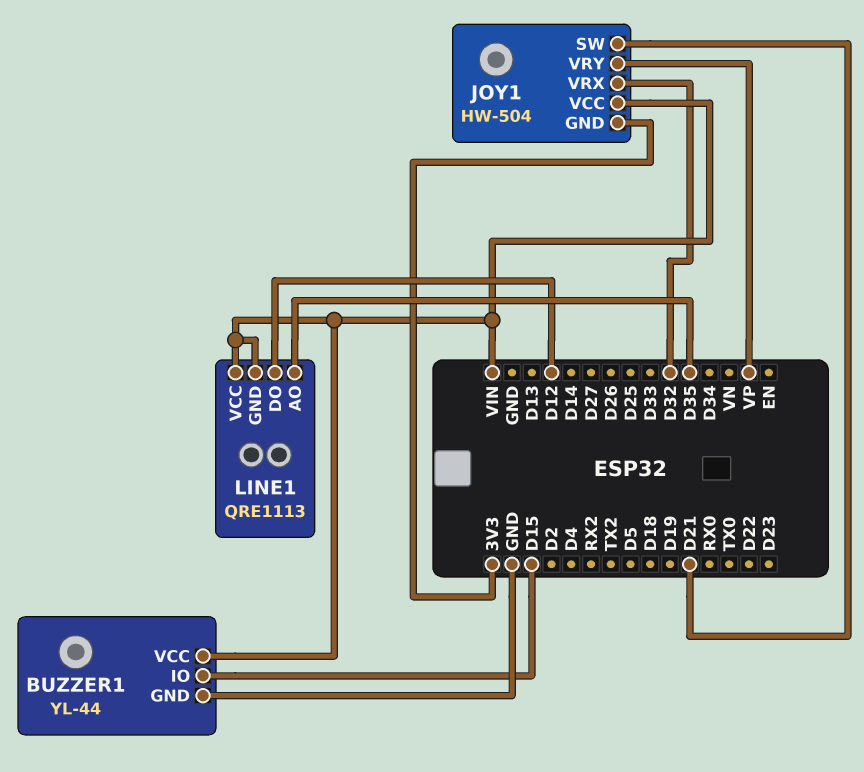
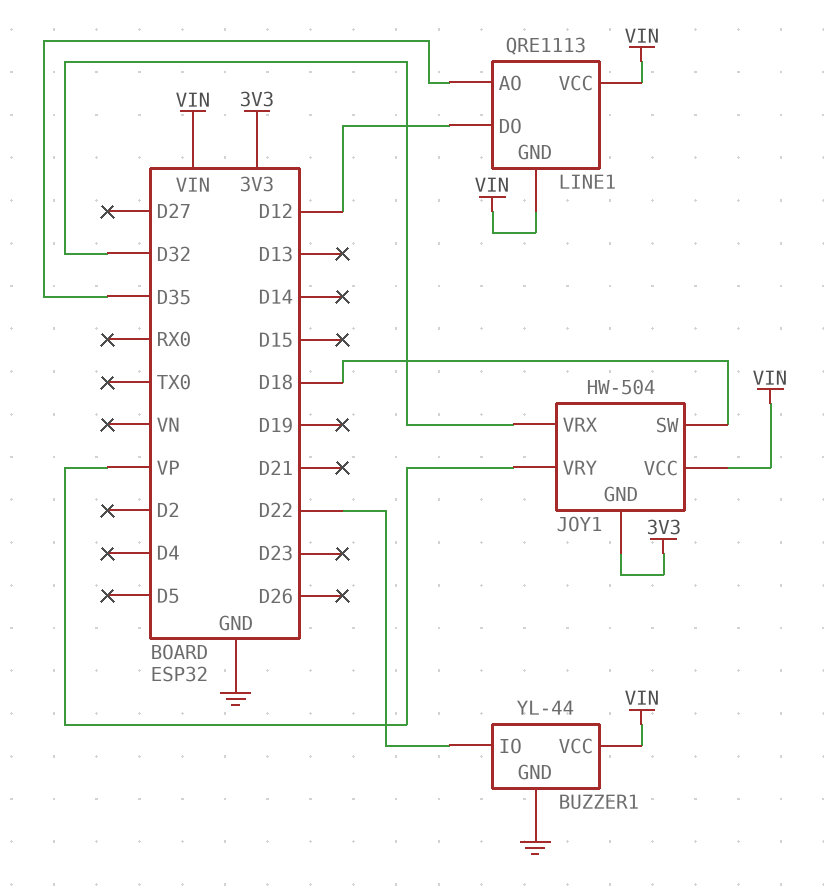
BUZZER1 pin IO: D15 -> D22
JOY1 pin SW: D21 -> D18

